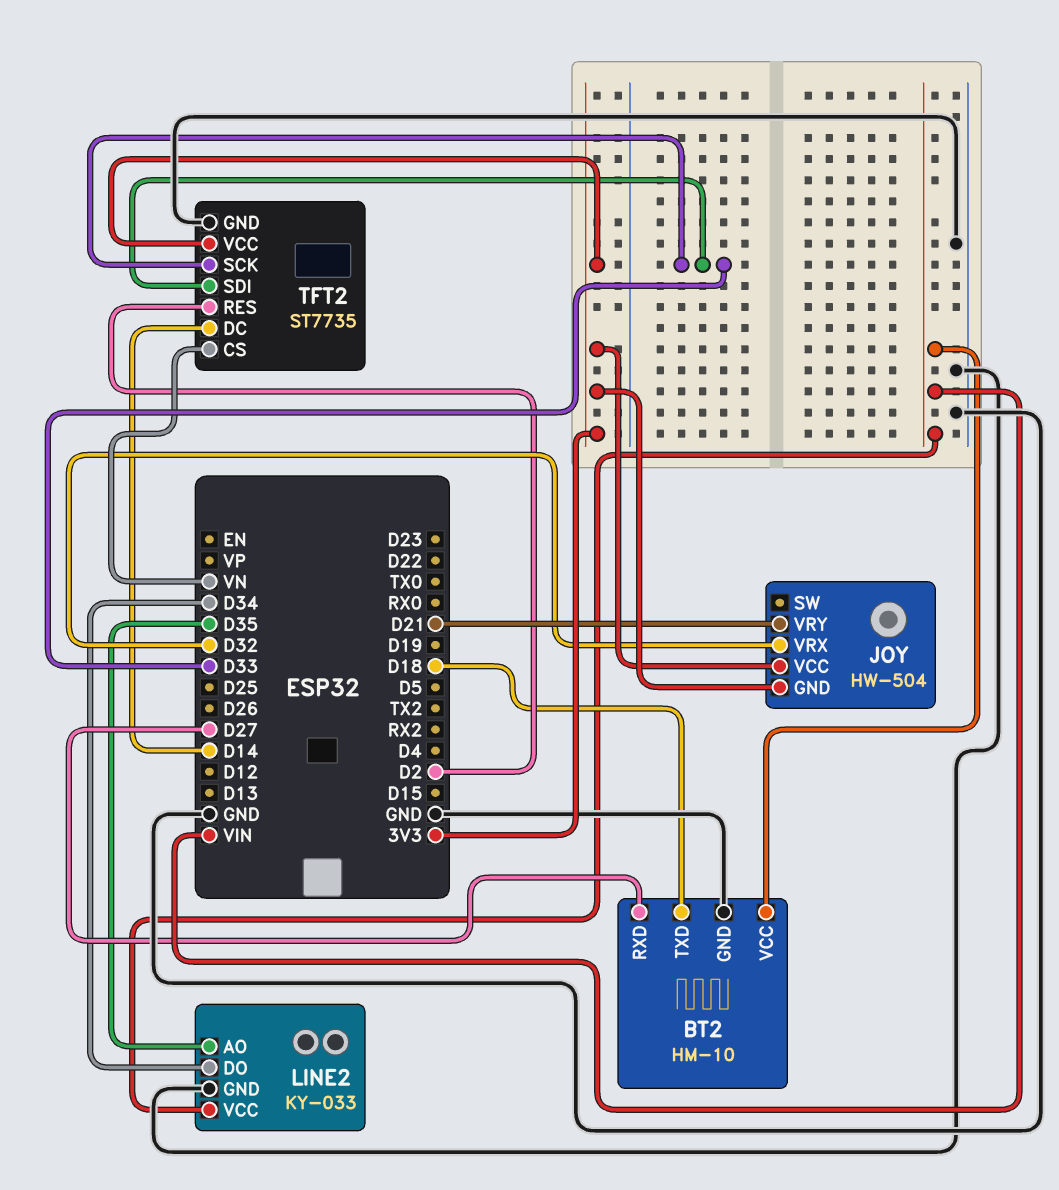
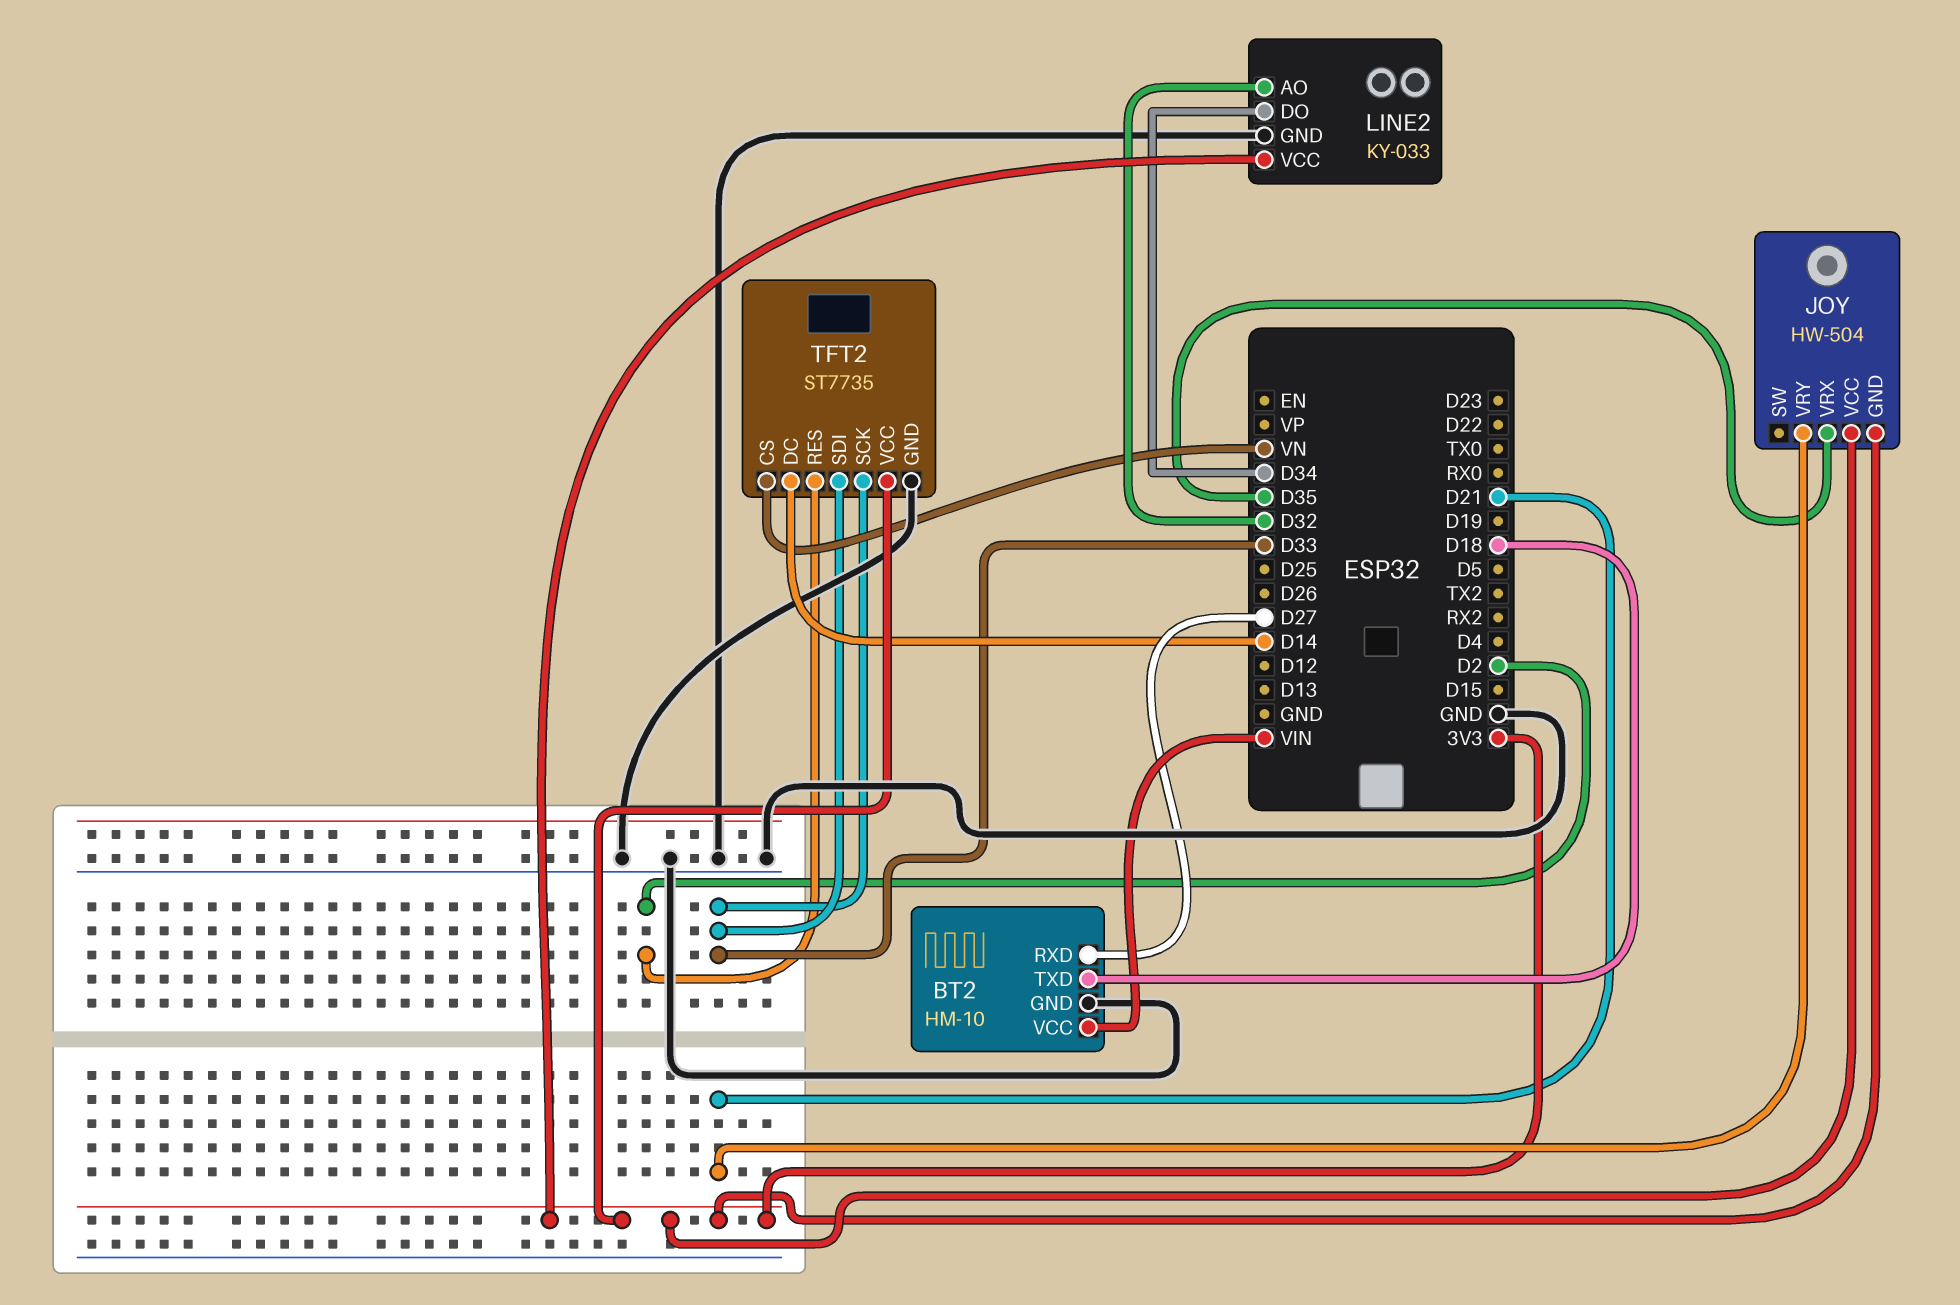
JOY pin VRX: D32 -> D35
LINE2 pin AO: D35 -> D32
LINE2 pin VCC: VIN -> 3V3

